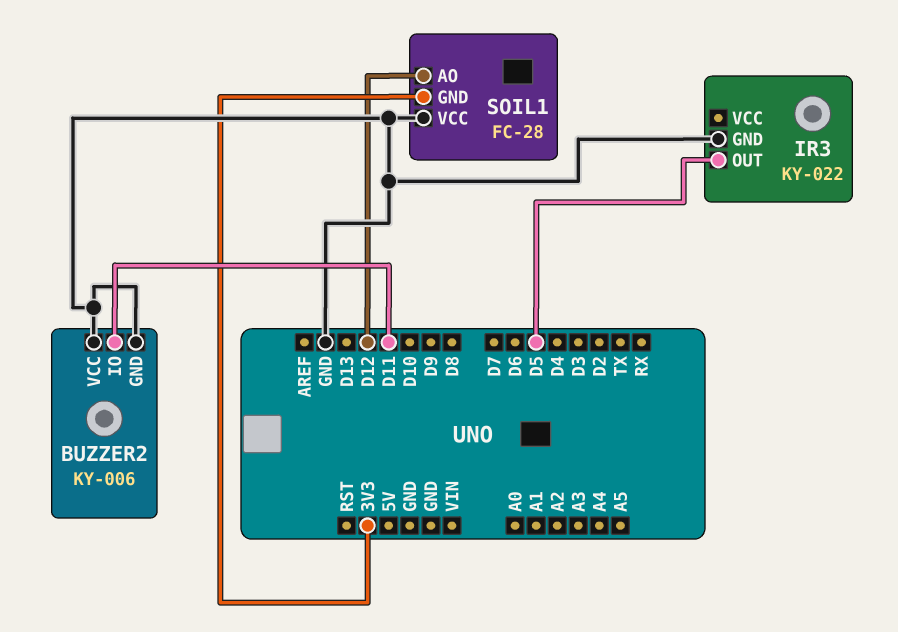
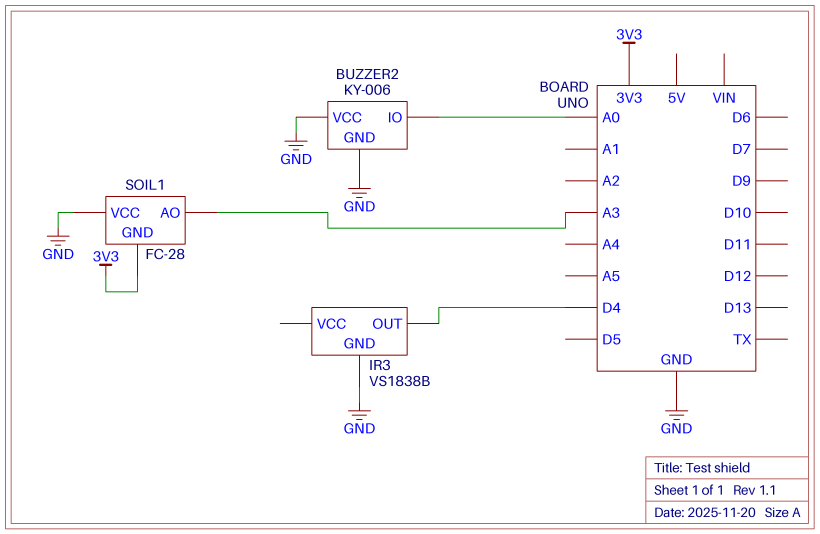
BUZZER2 pin IO: D11 -> A0
IR3: KY-022 -> VS1838B
IR3 pin OUT: D5 -> D4
SOIL1 pin AO: D12 -> A3

